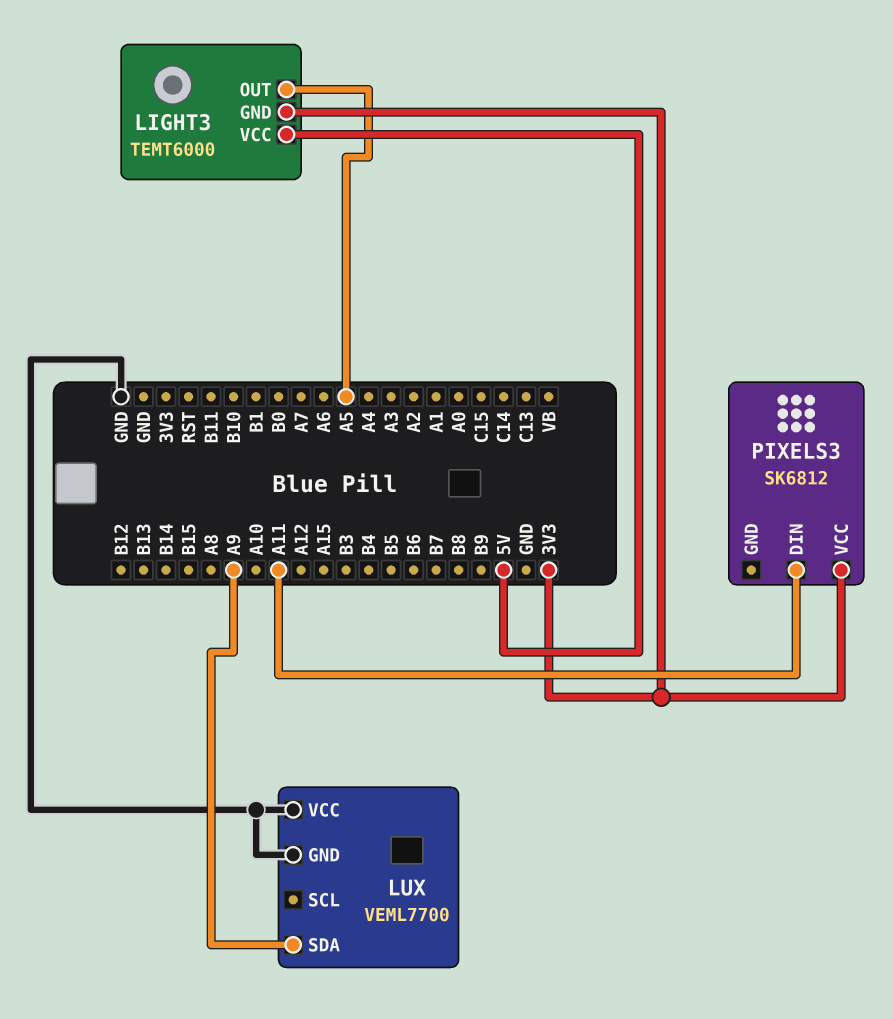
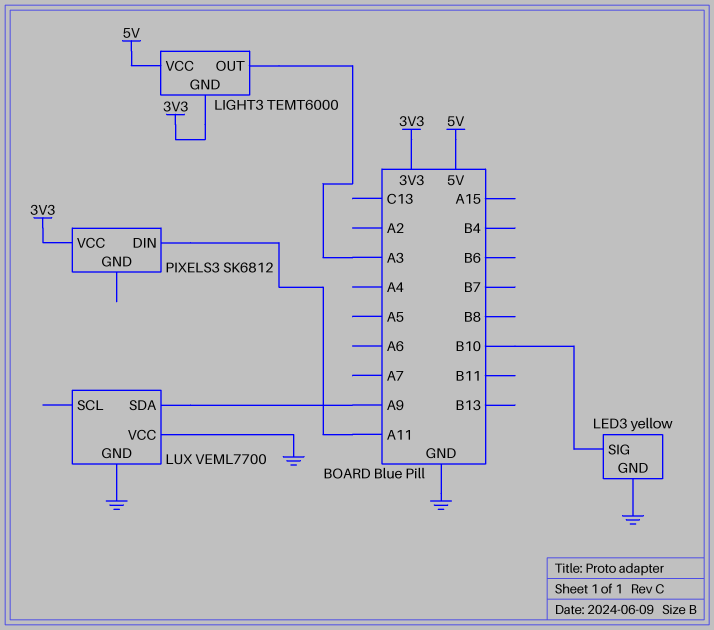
LED3: none -> yellow
LED3 pin GND: none -> GND
LED3 pin SIG: none -> B10
LIGHT3 pin OUT: A5 -> A3

